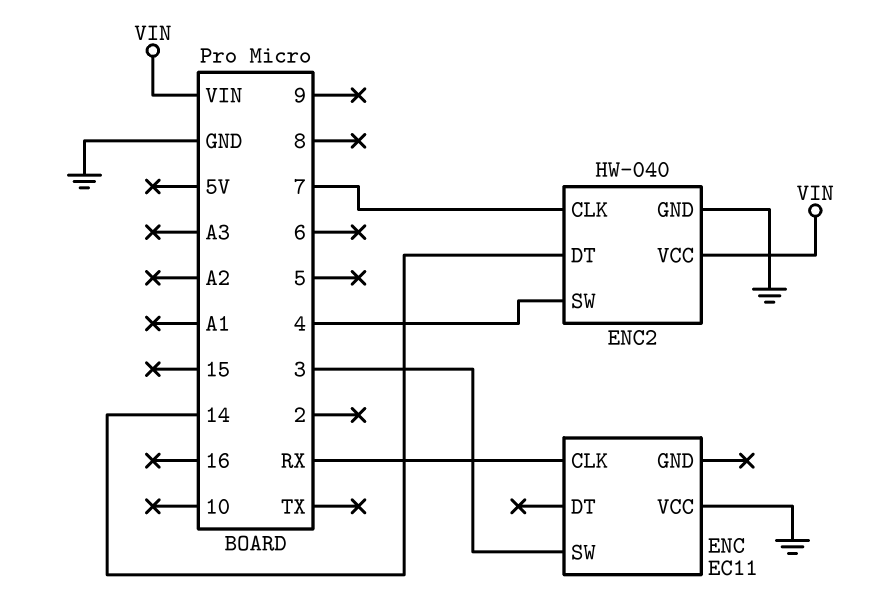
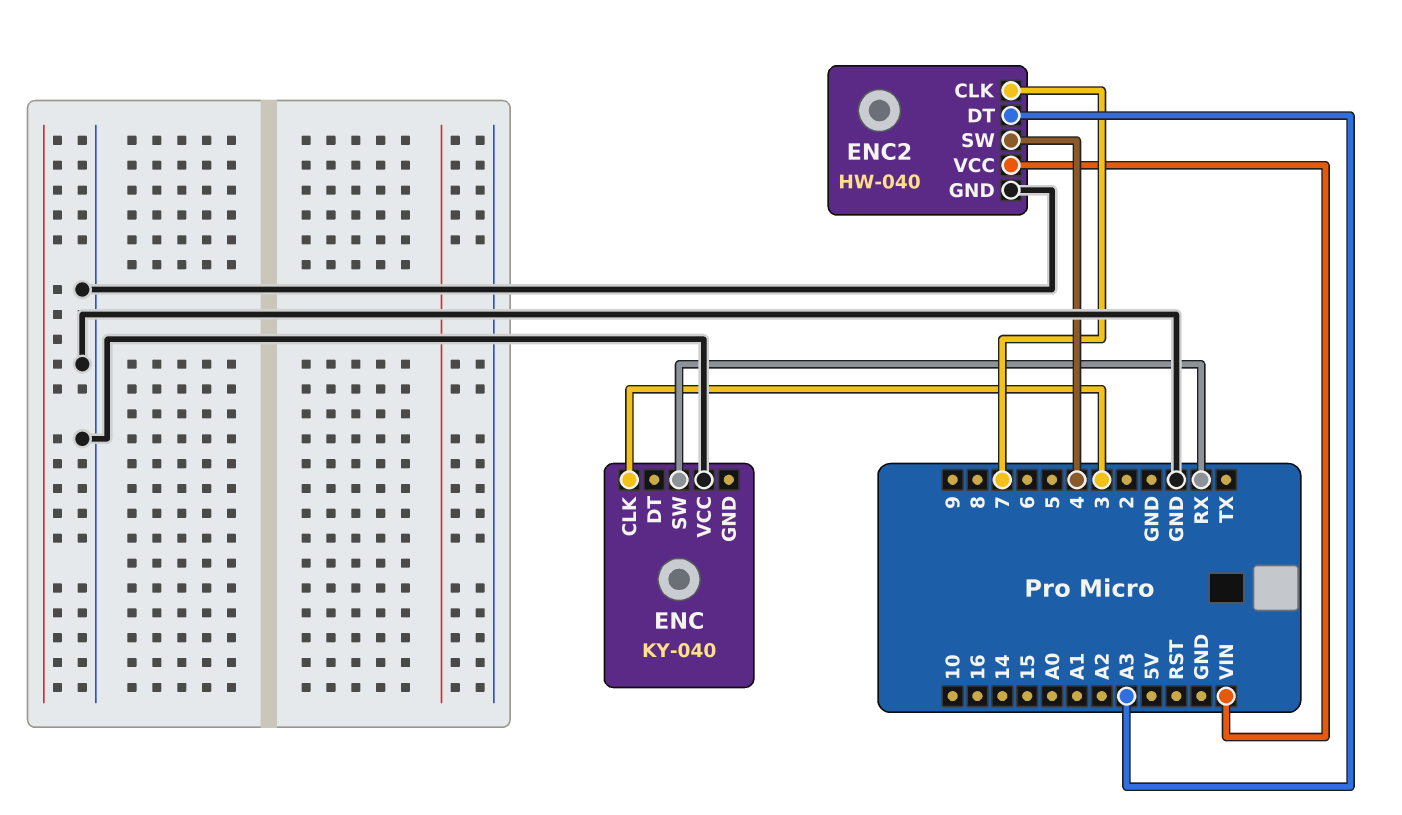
ENC: EC11 -> KY-040
ENC pin CLK: RX -> 3
ENC pin SW: 3 -> RX
ENC2 pin DT: 14 -> A3

